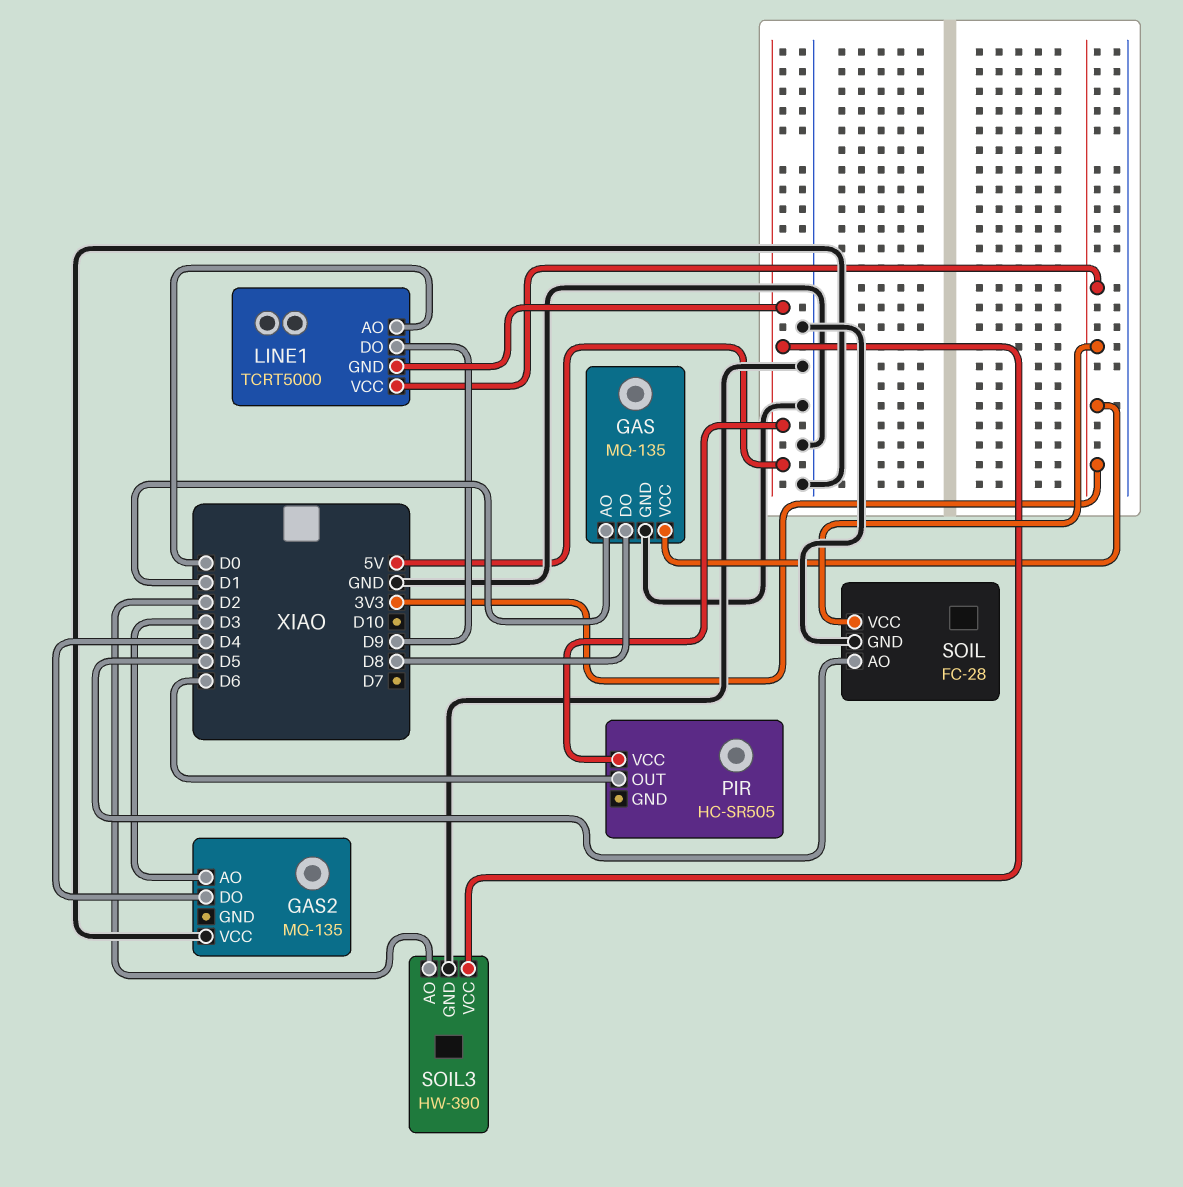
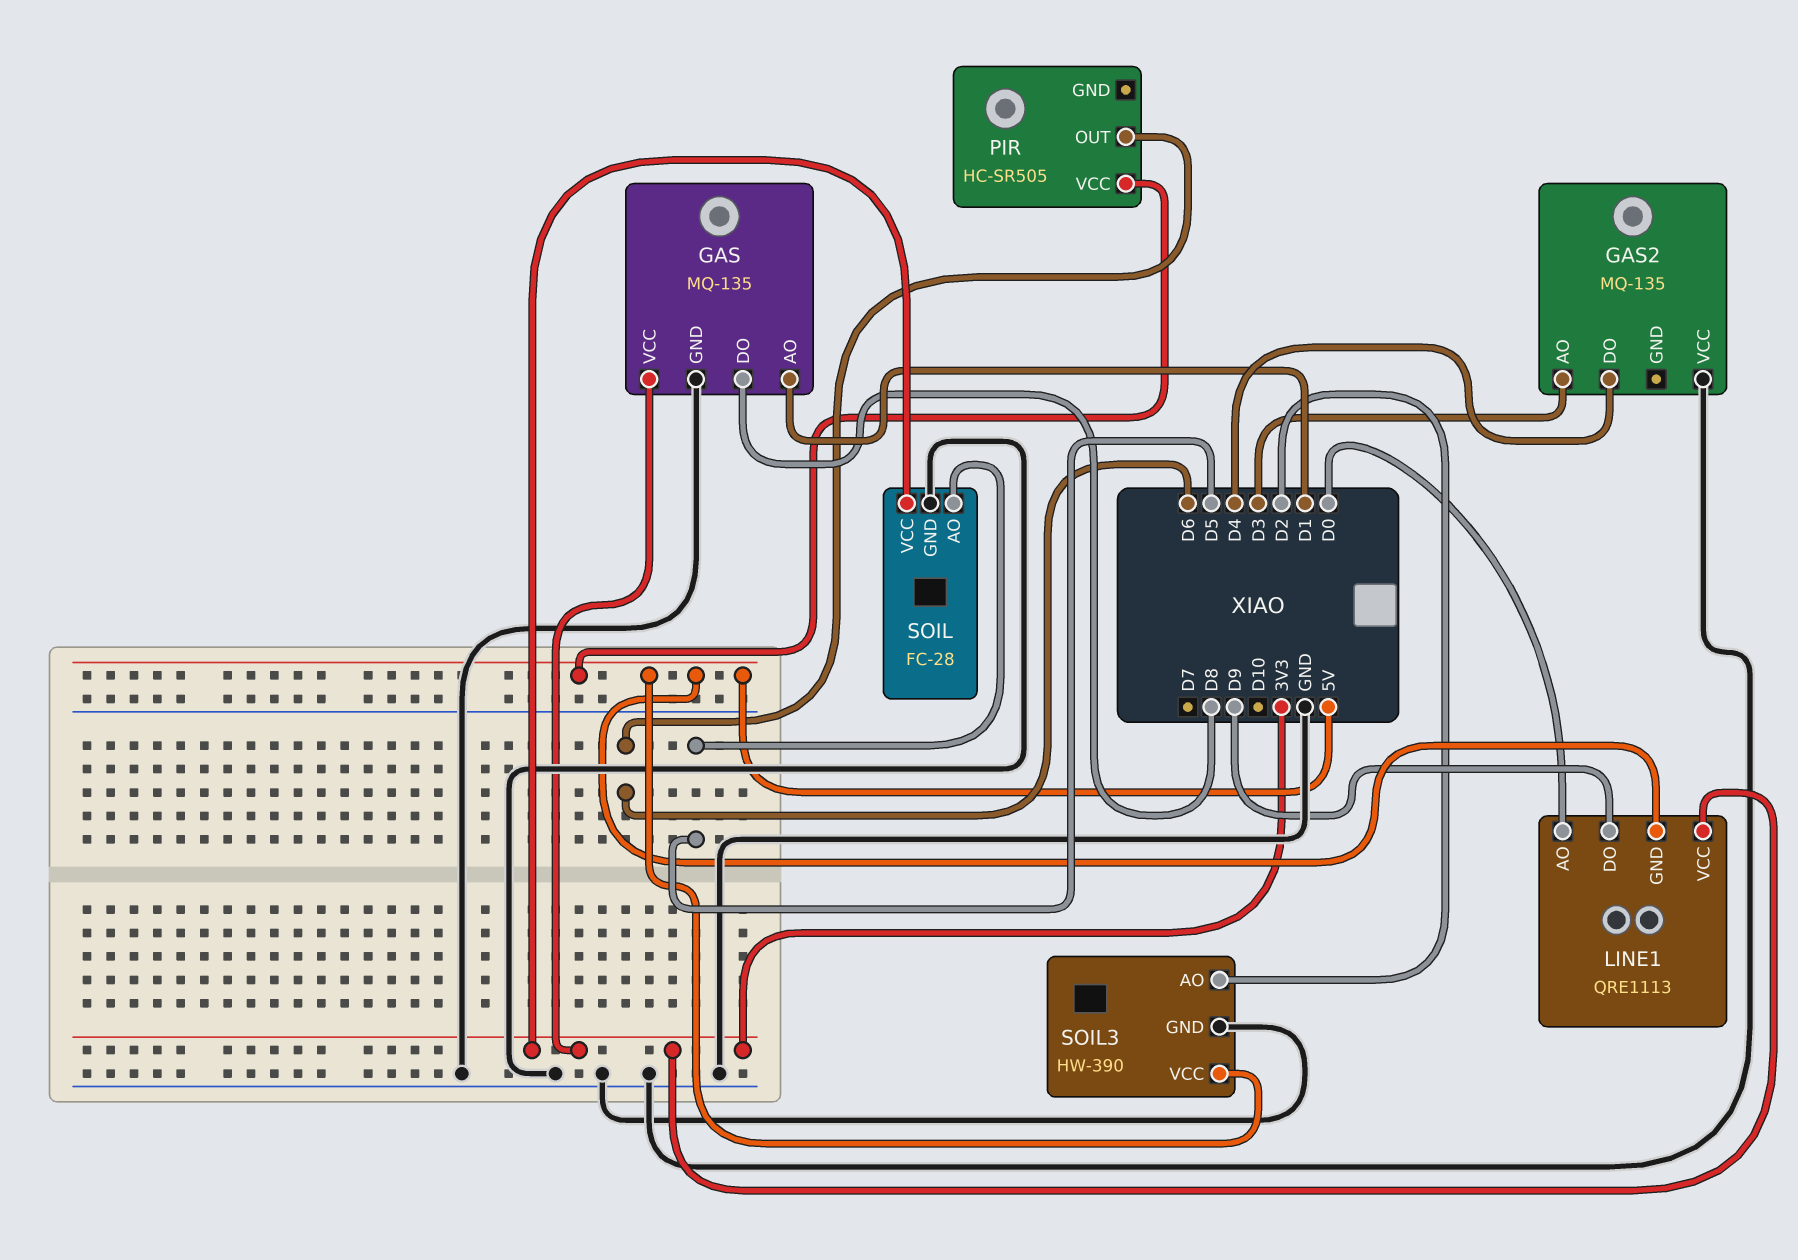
LINE1: TCRT5000 -> QRE1113

